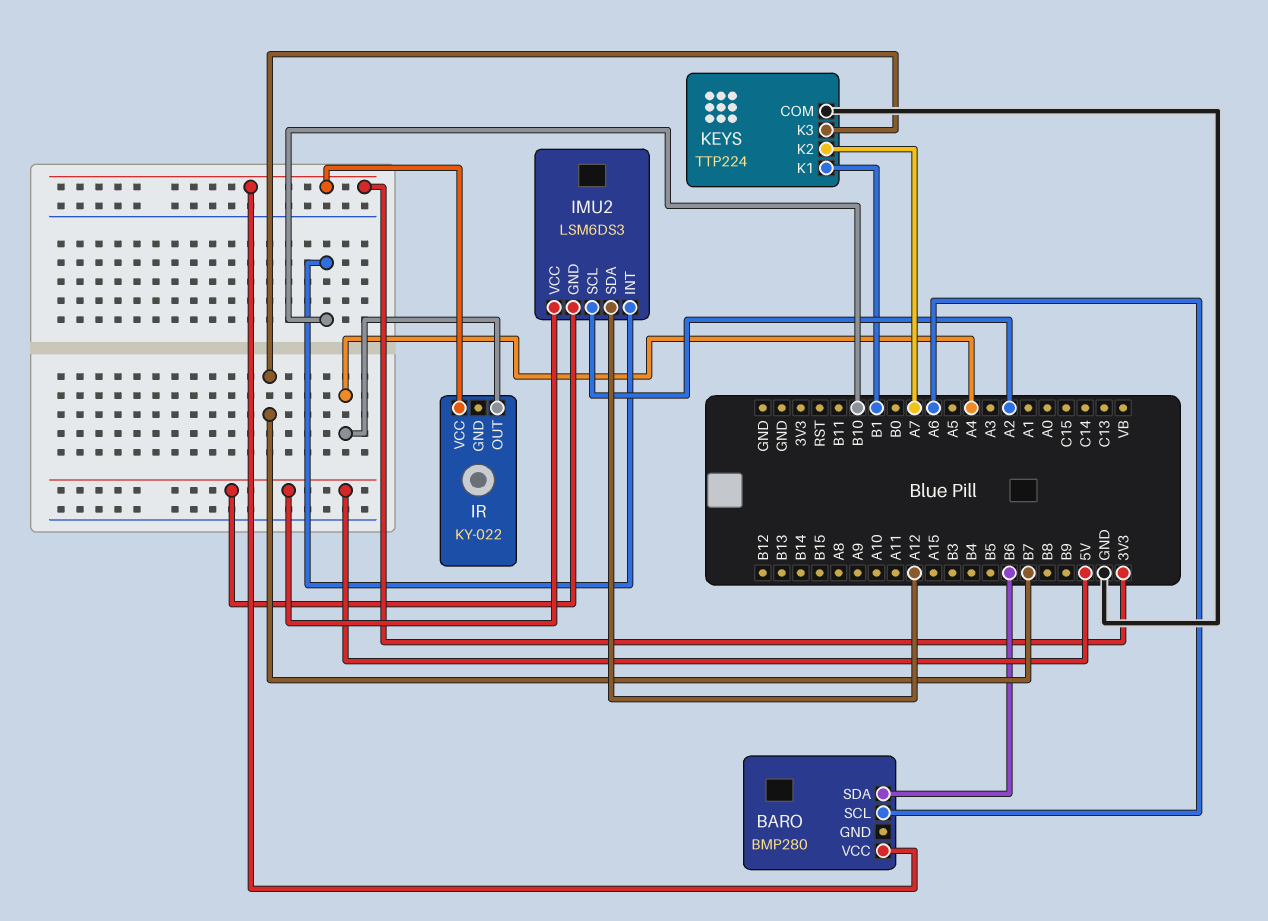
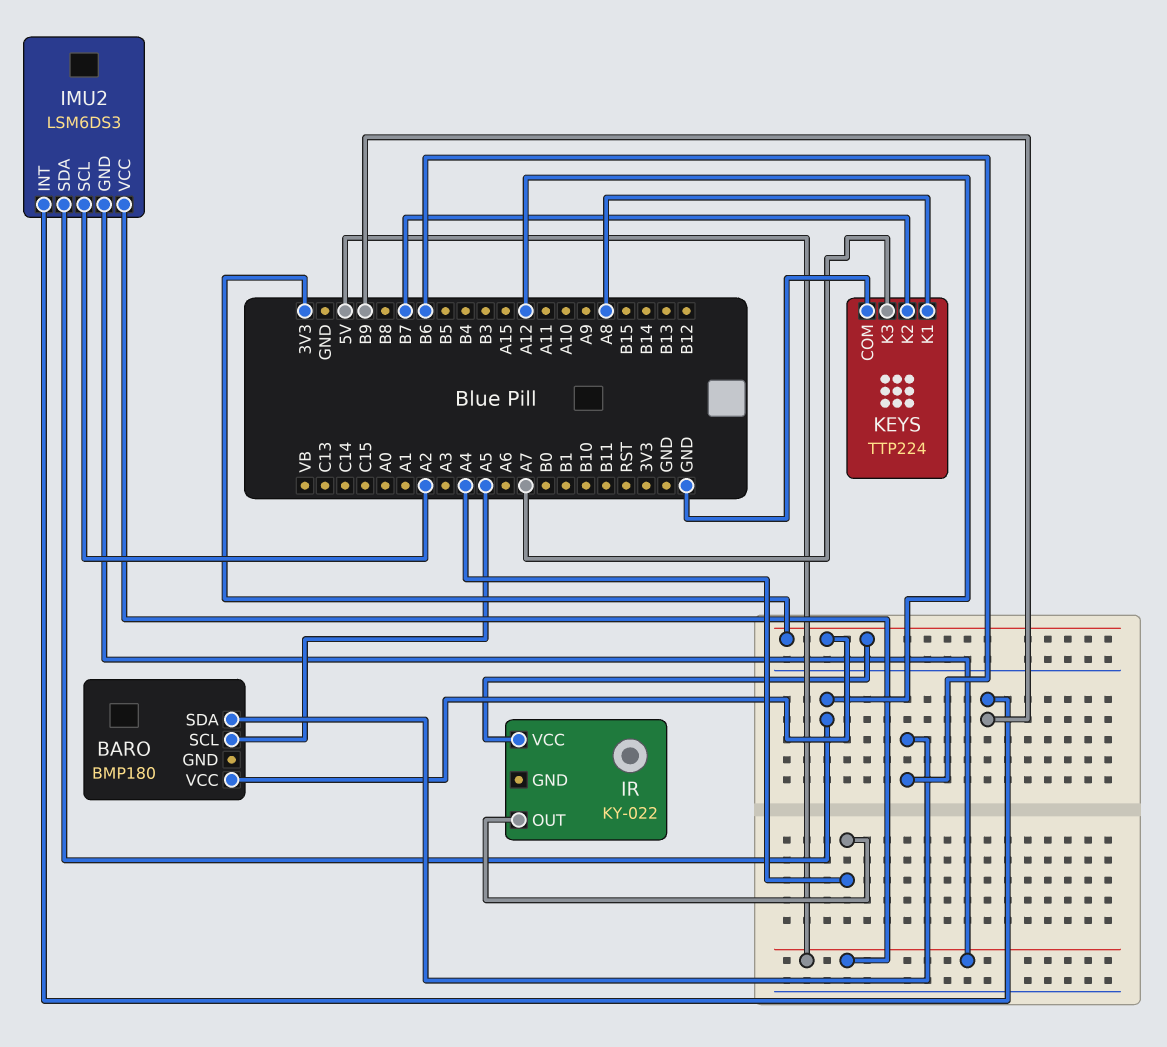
BARO: BMP280 -> BMP180
BARO pin SCL: A6 -> A5
IMU2 pin INT: B10 -> B9
KEYS pin K1: B1 -> A8
KEYS pin K2: A7 -> B7
KEYS pin K3: B7 -> A7

